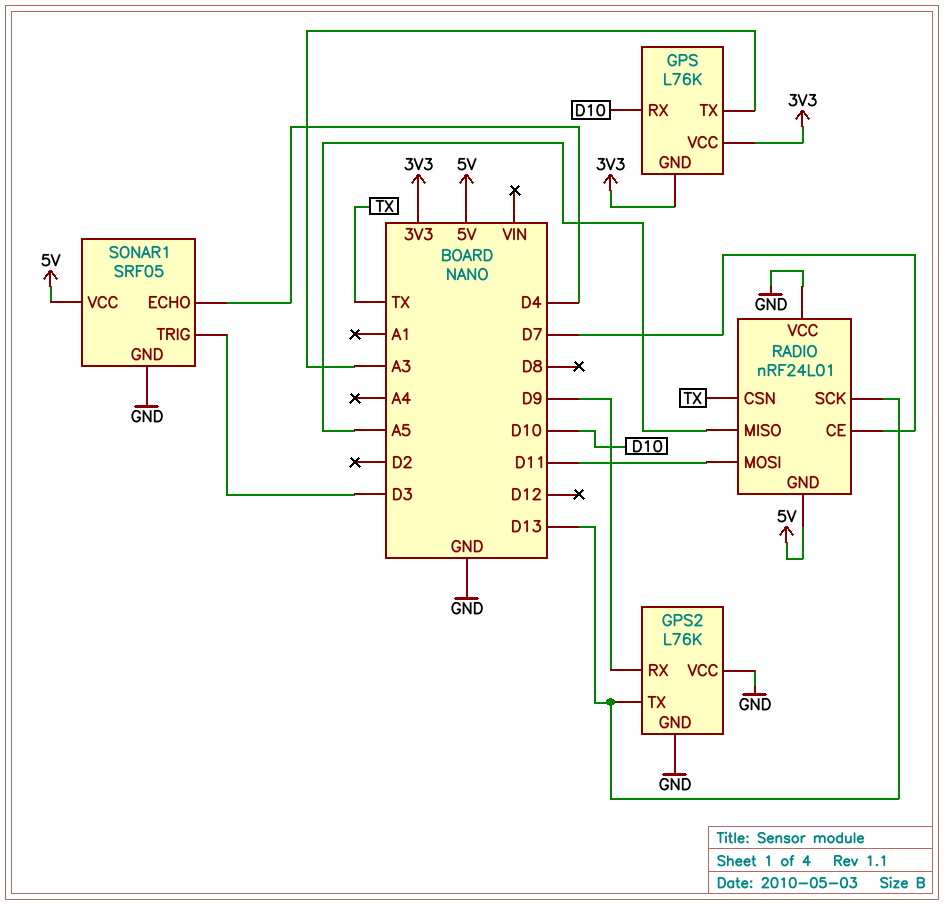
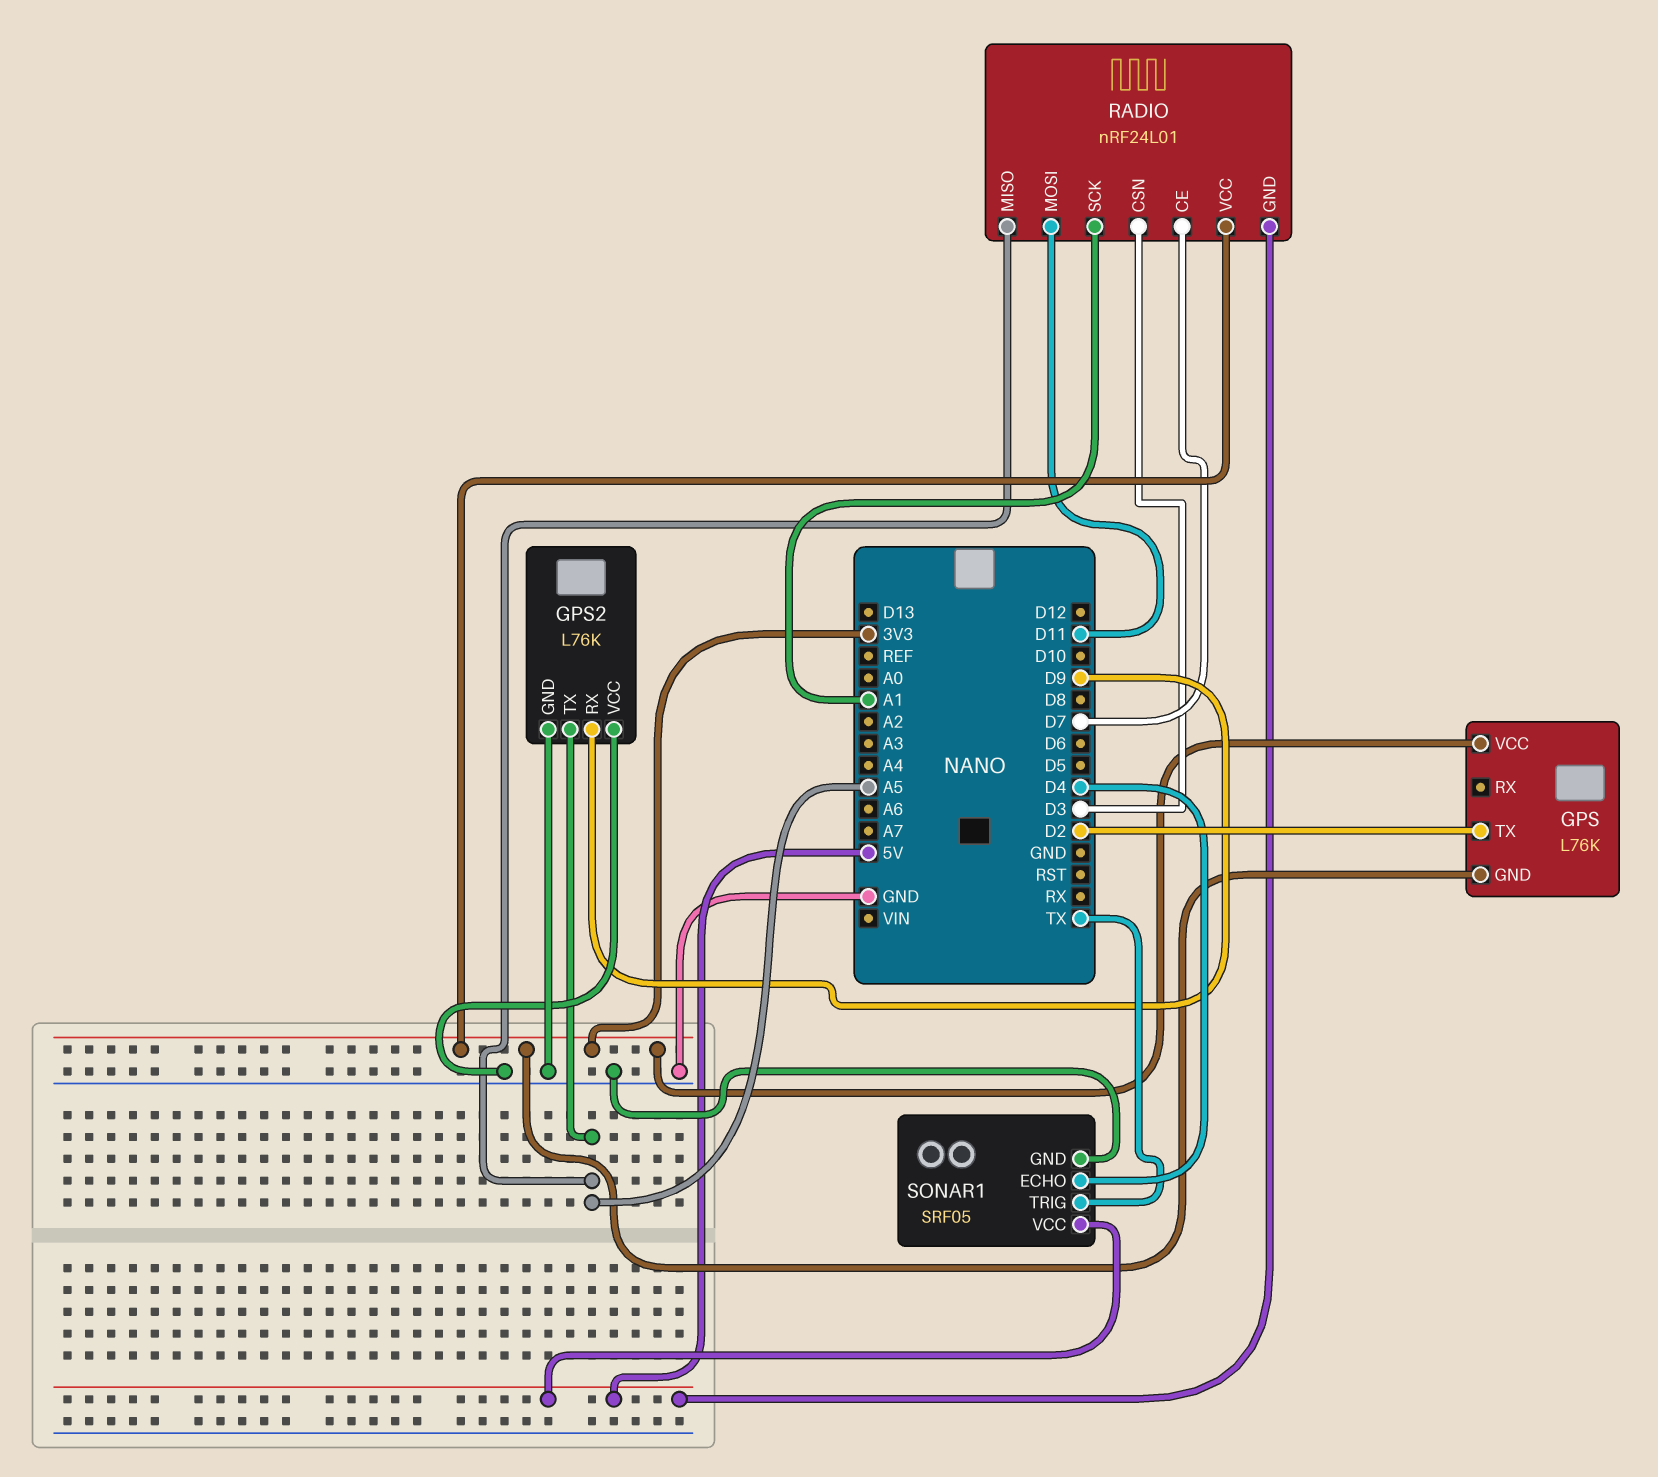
GPS pin RX: D10 -> none
GPS pin TX: A3 -> D2
GPS2 pin TX: D13 -> A5
RADIO pin CSN: TX -> D3
RADIO pin SCK: D13 -> A1
RADIO pin VCC: GND -> 3V3
SONAR1 pin TRIG: D3 -> TX

